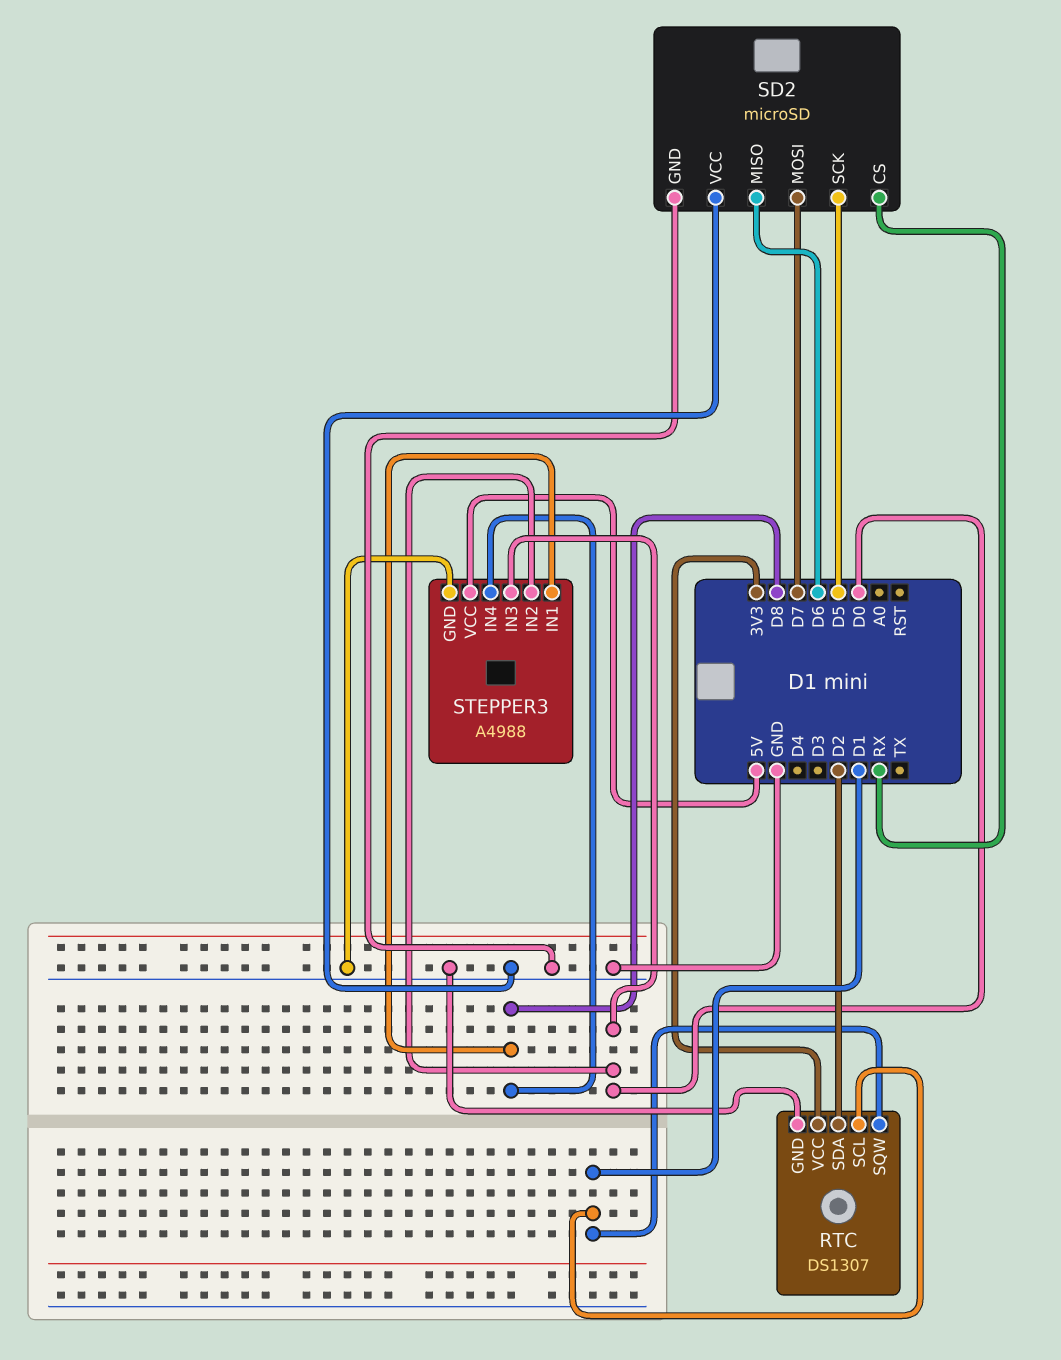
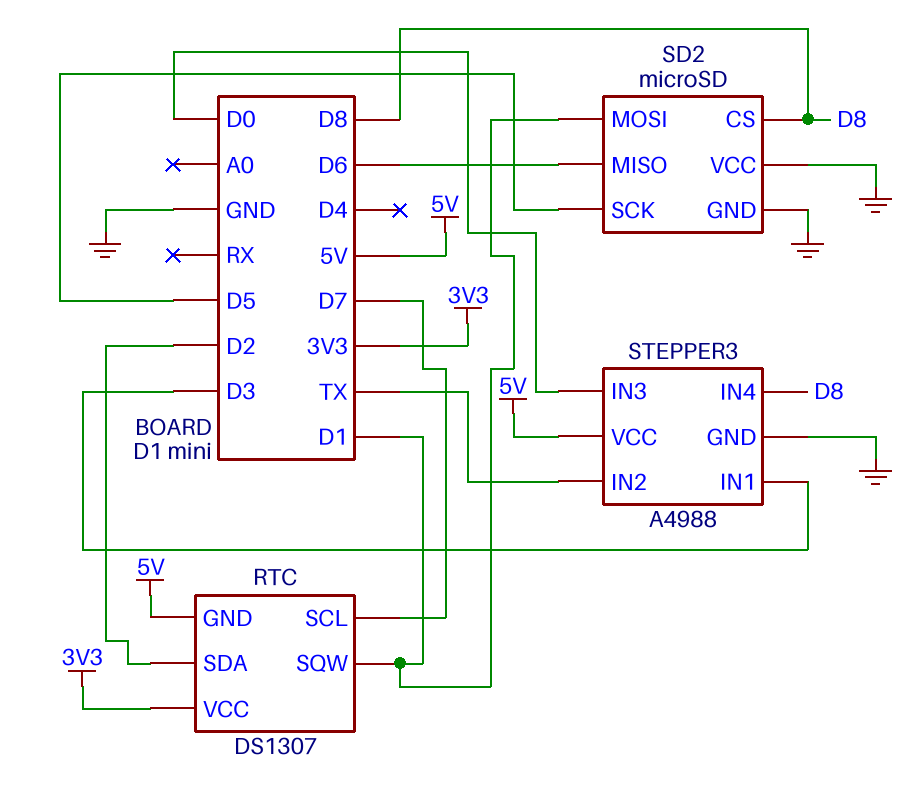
RTC pin GND: GND -> 5V
RTC pin SCL: D1 -> D7
SD2 pin CS: RX -> D8
SD2 pin MOSI: D7 -> D1
STEPPER3 pin IN1: D8 -> D3
STEPPER3 pin IN2: D0 -> TX

